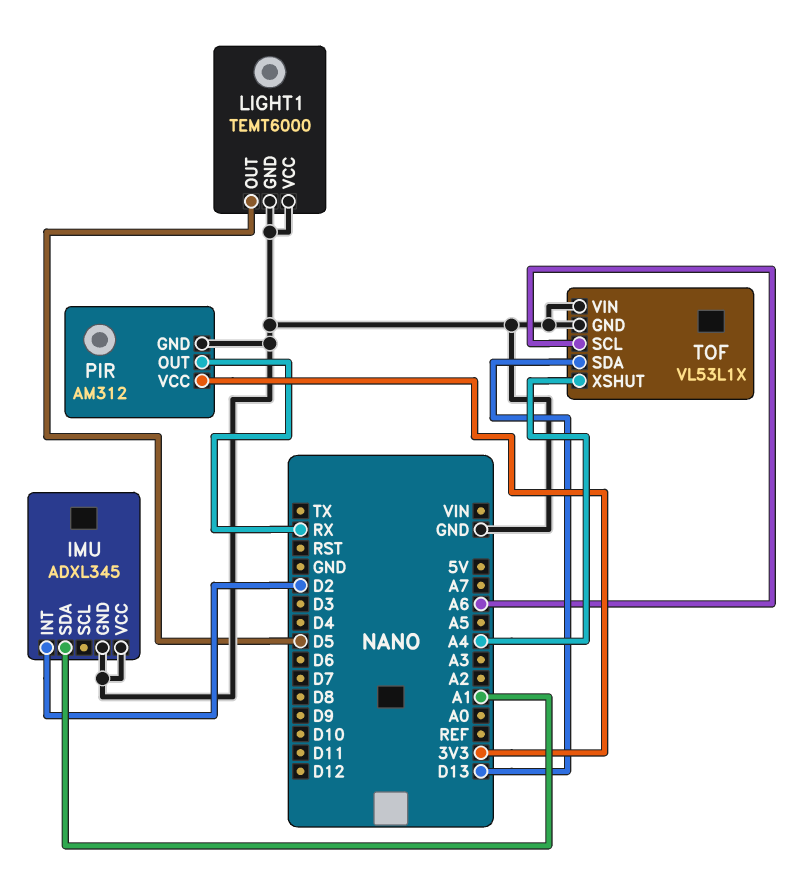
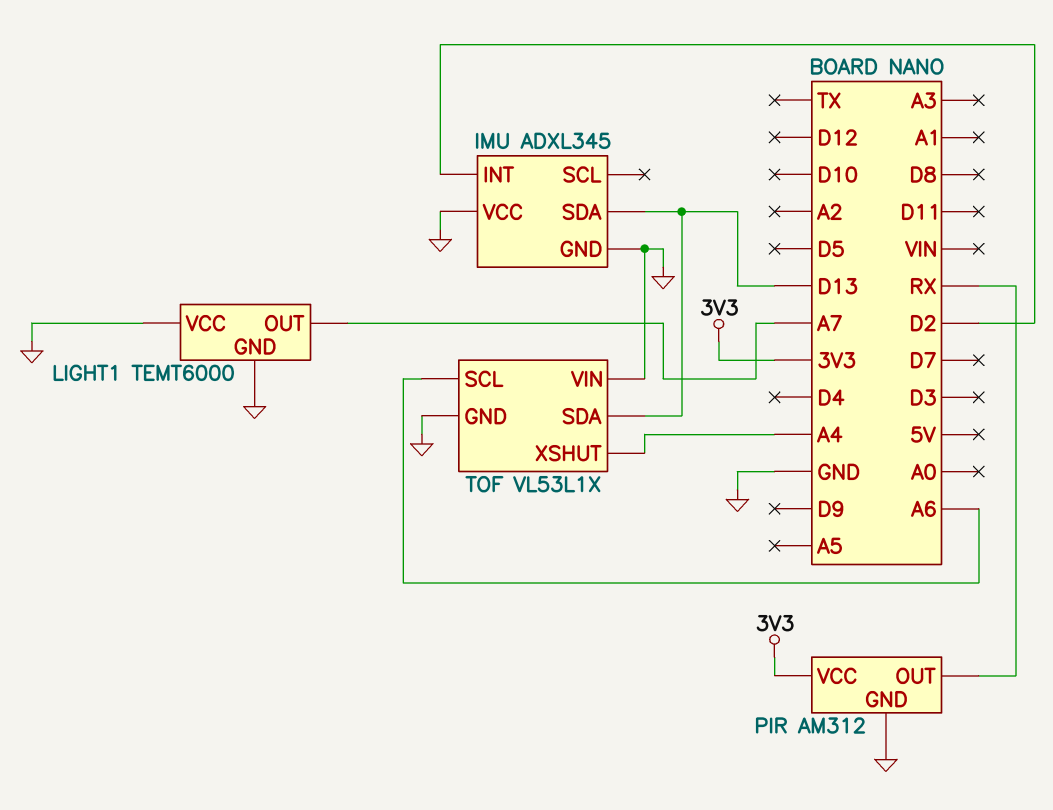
IMU pin SDA: A1 -> D13
LIGHT1 pin OUT: D5 -> A7

